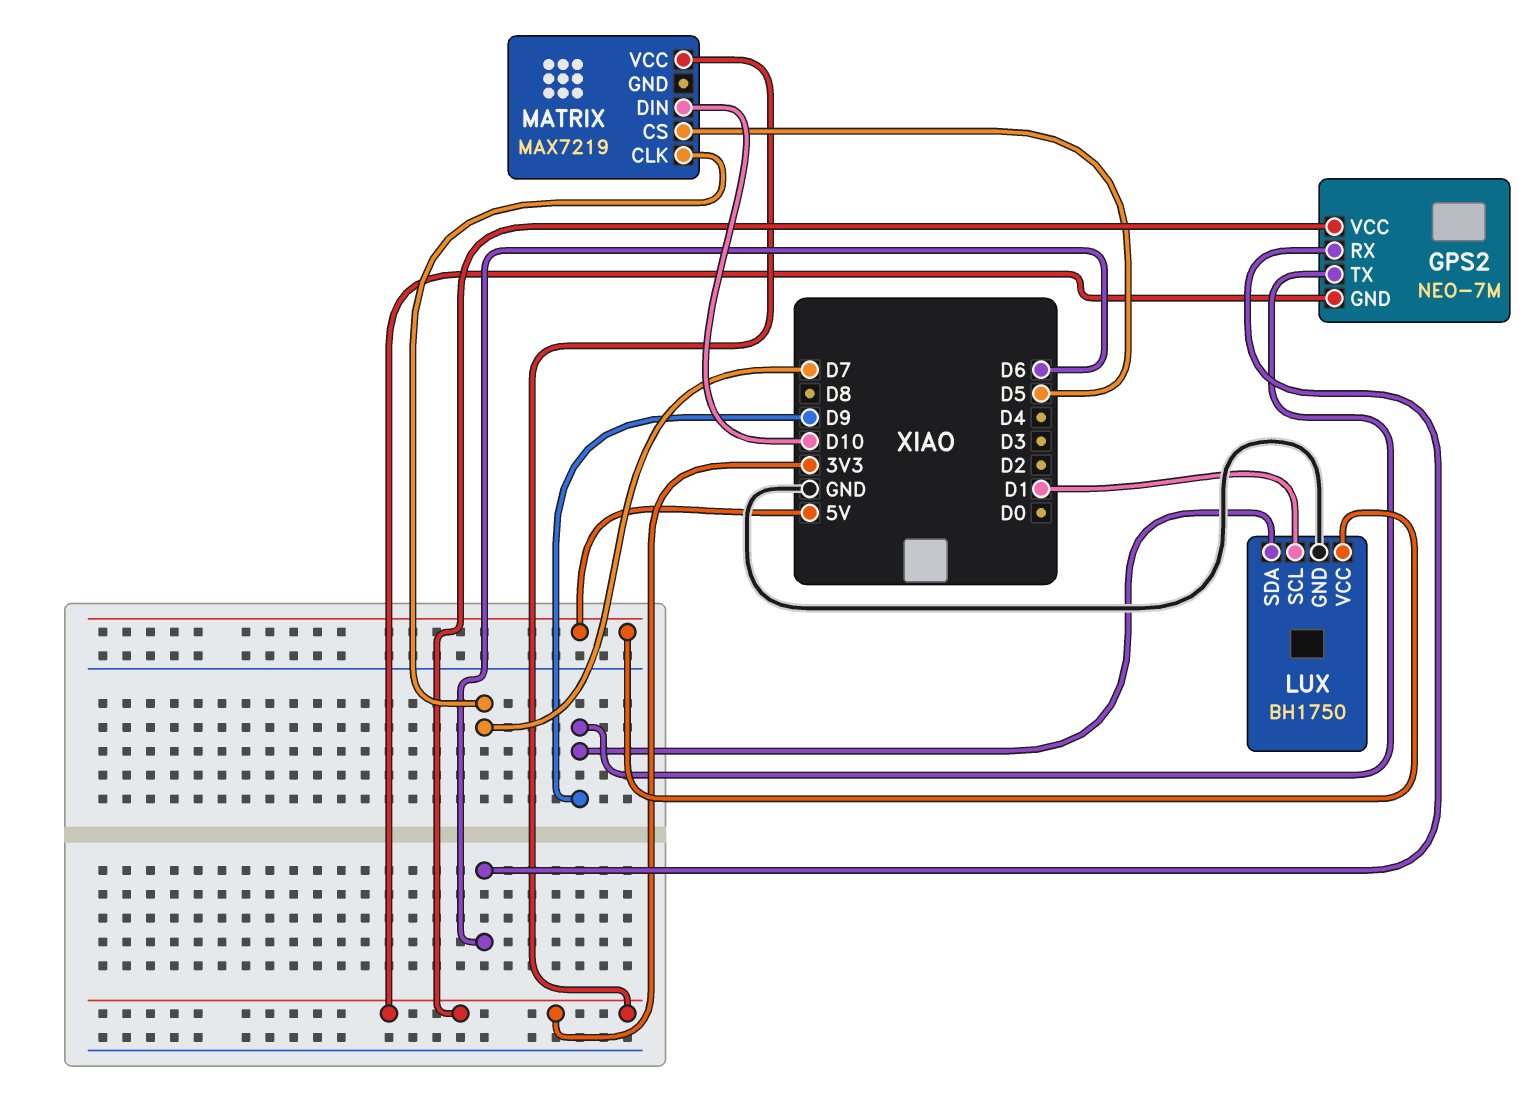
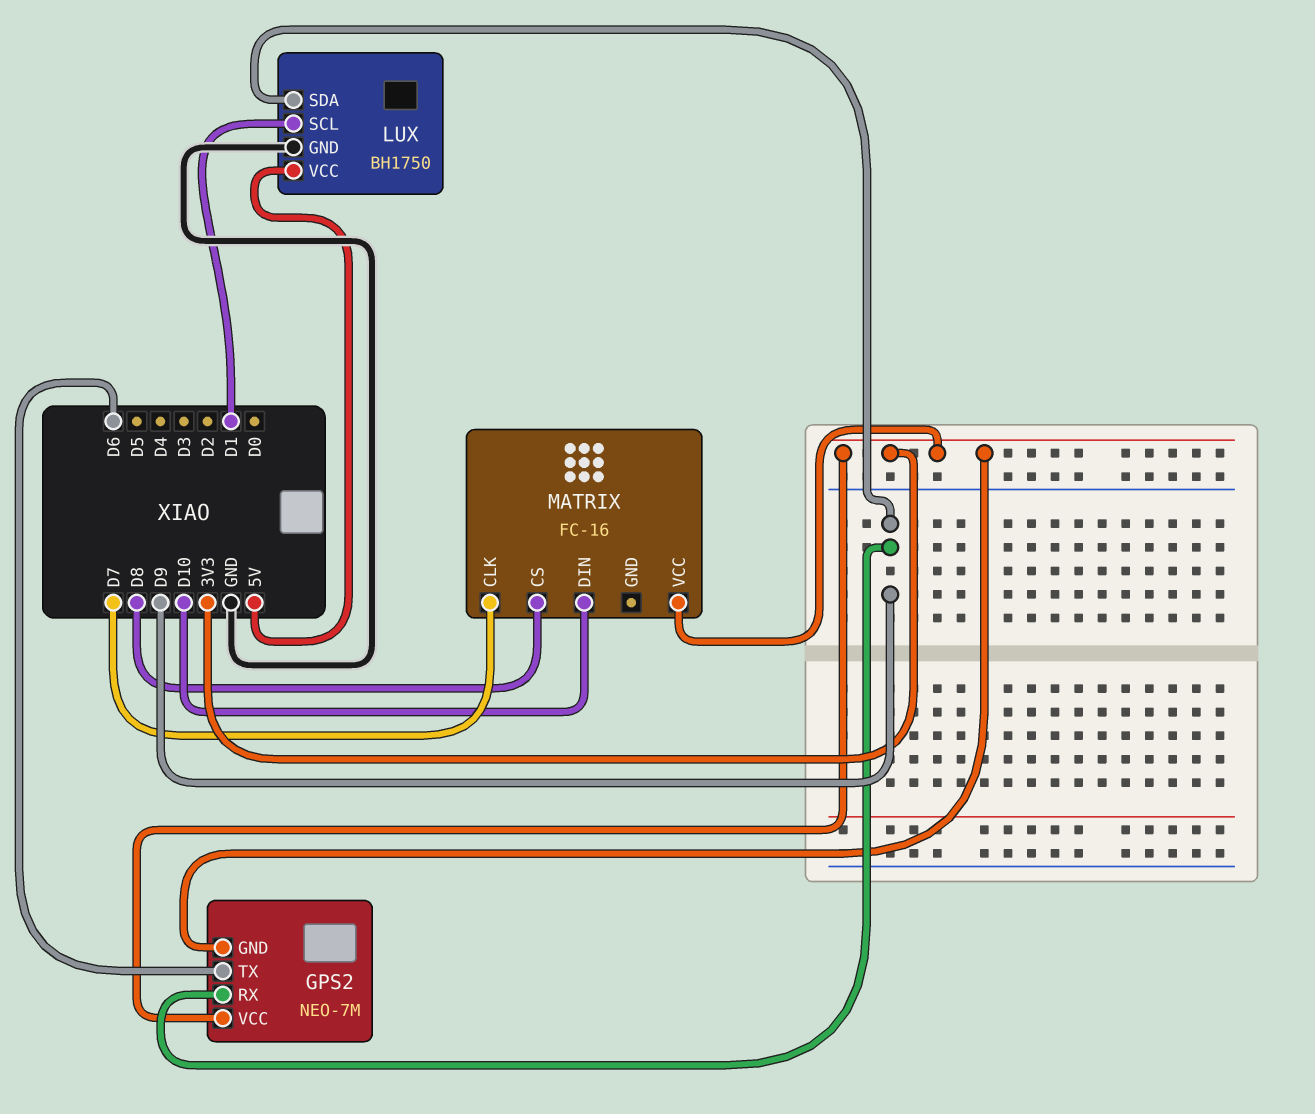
GPS2 pin RX: D6 -> D9
GPS2 pin TX: D9 -> D6
MATRIX: MAX7219 -> FC-16
MATRIX pin CS: D5 -> D8

